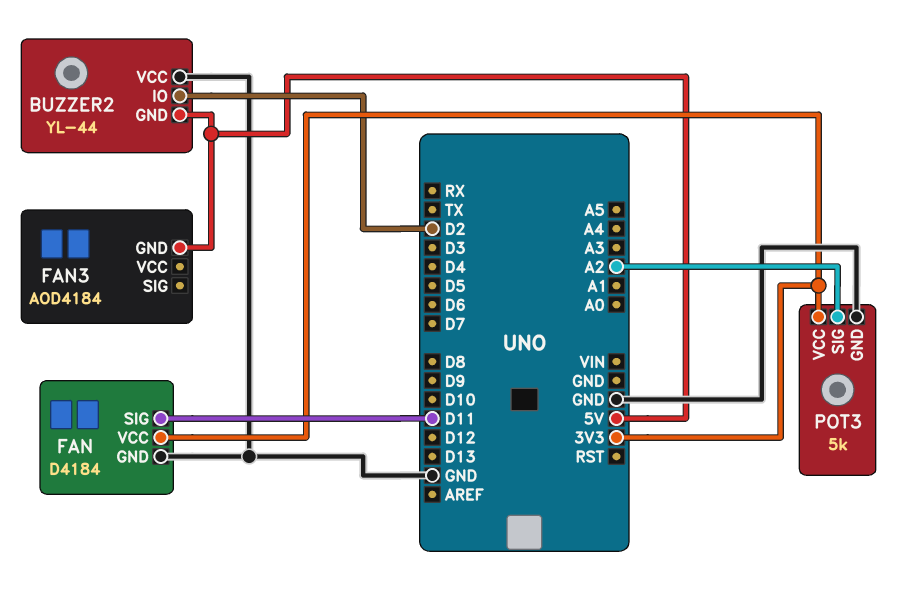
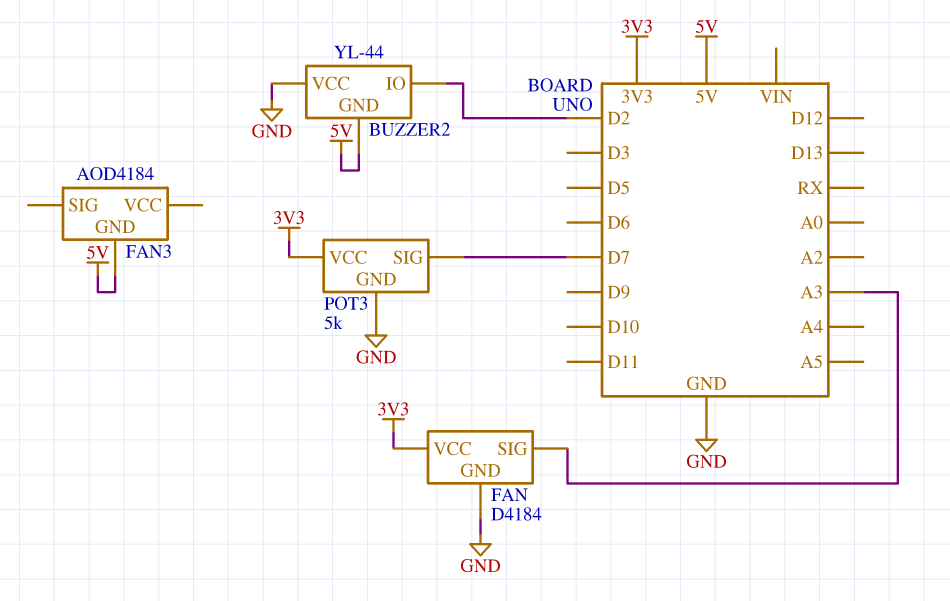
FAN pin SIG: D11 -> A3
POT3 pin SIG: A2 -> D7

